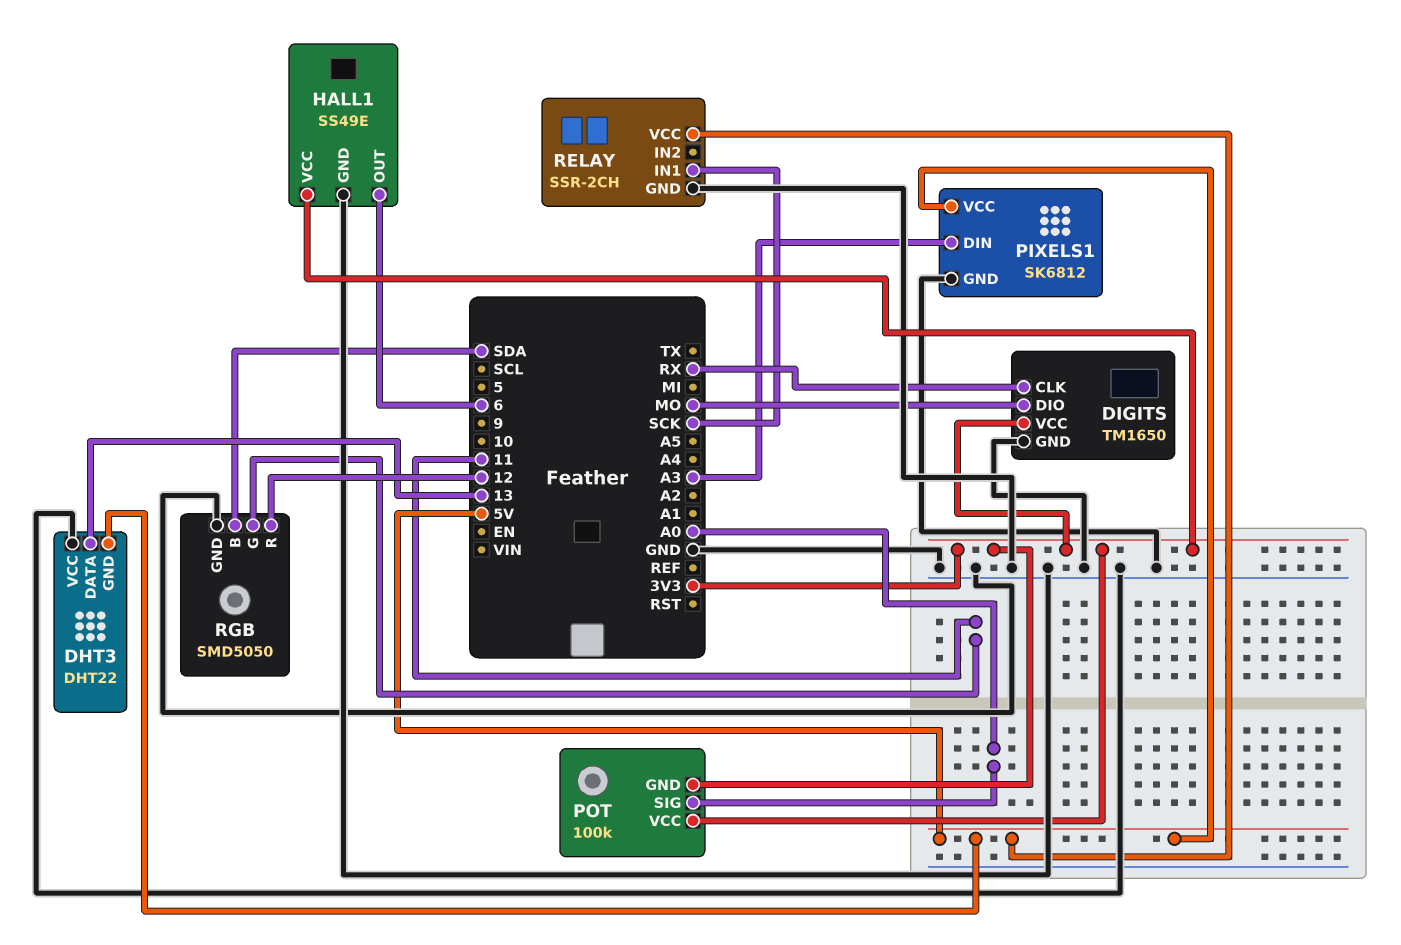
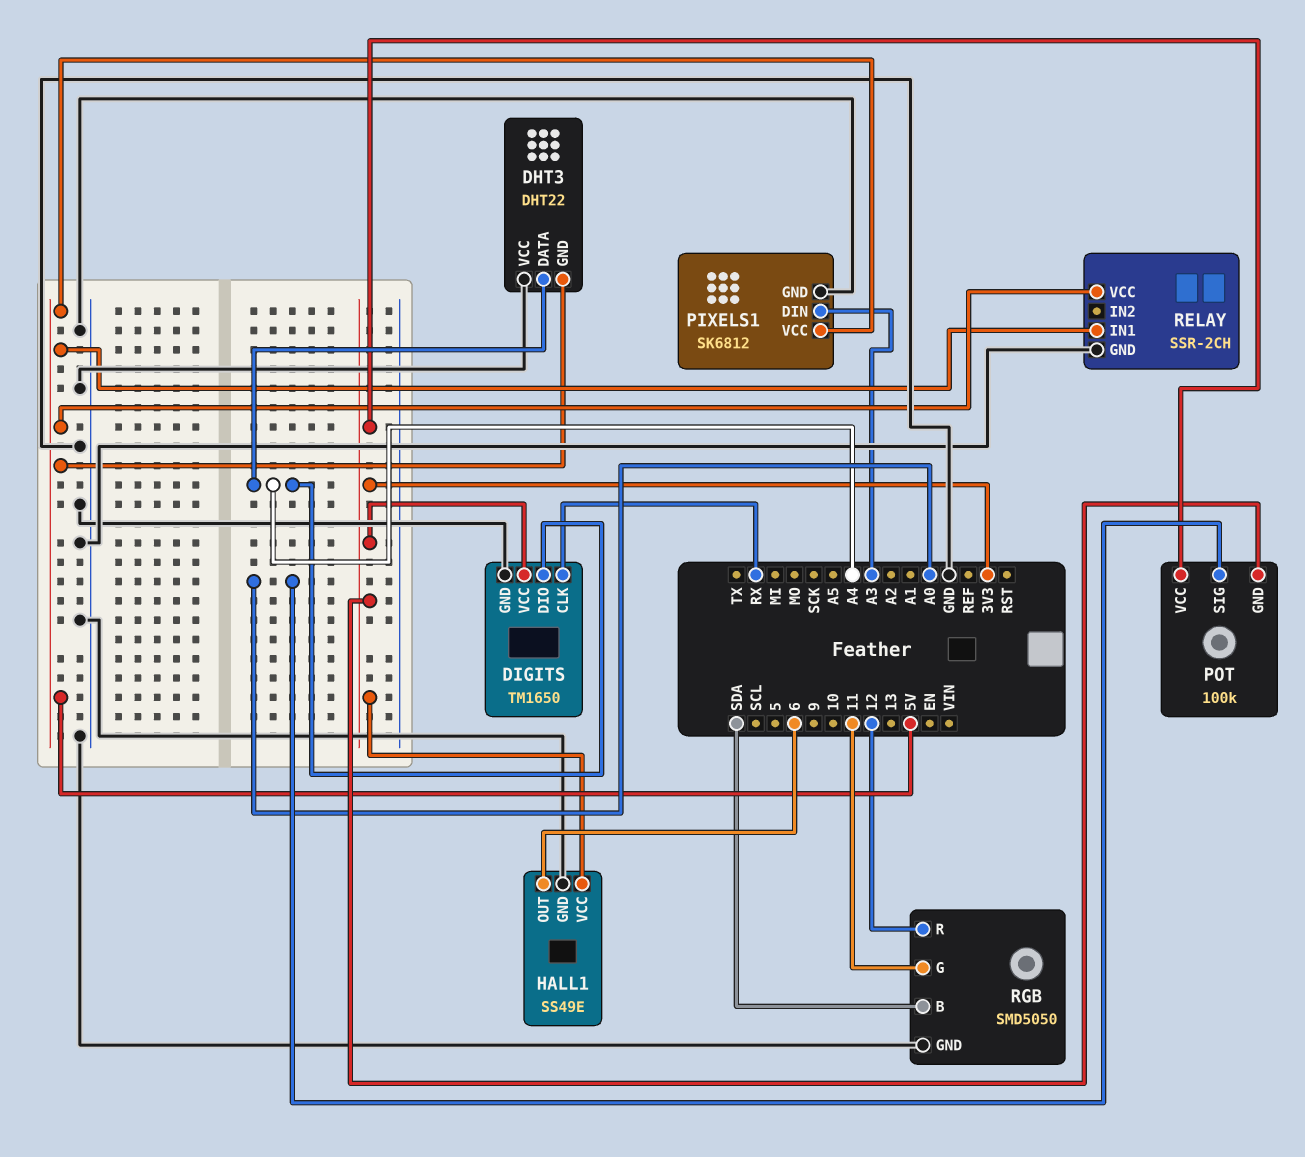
DHT3 pin DATA: 13 -> A4
DIGITS pin DIO: MO -> A4
RELAY pin IN1: SCK -> 5V

